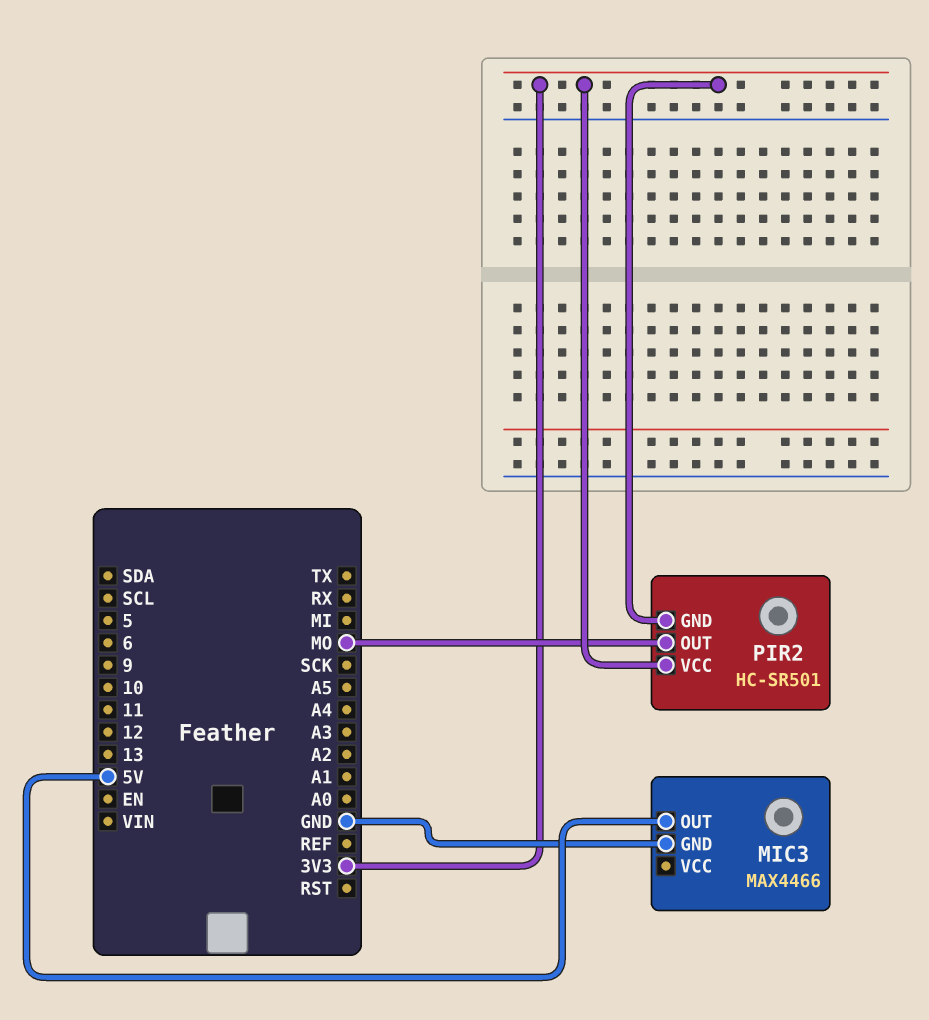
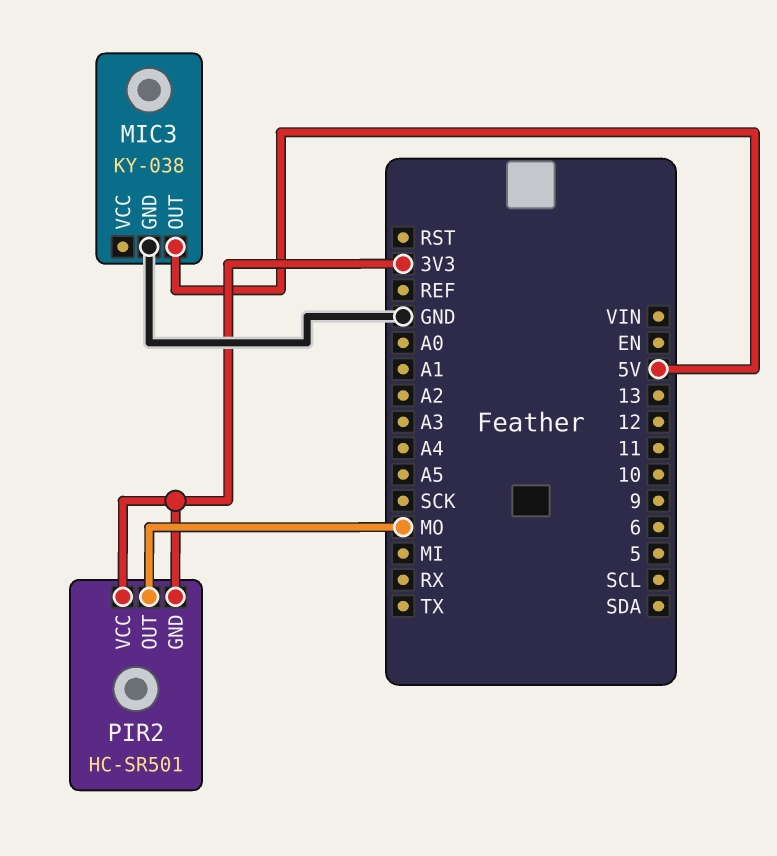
MIC3: MAX4466 -> KY-038

